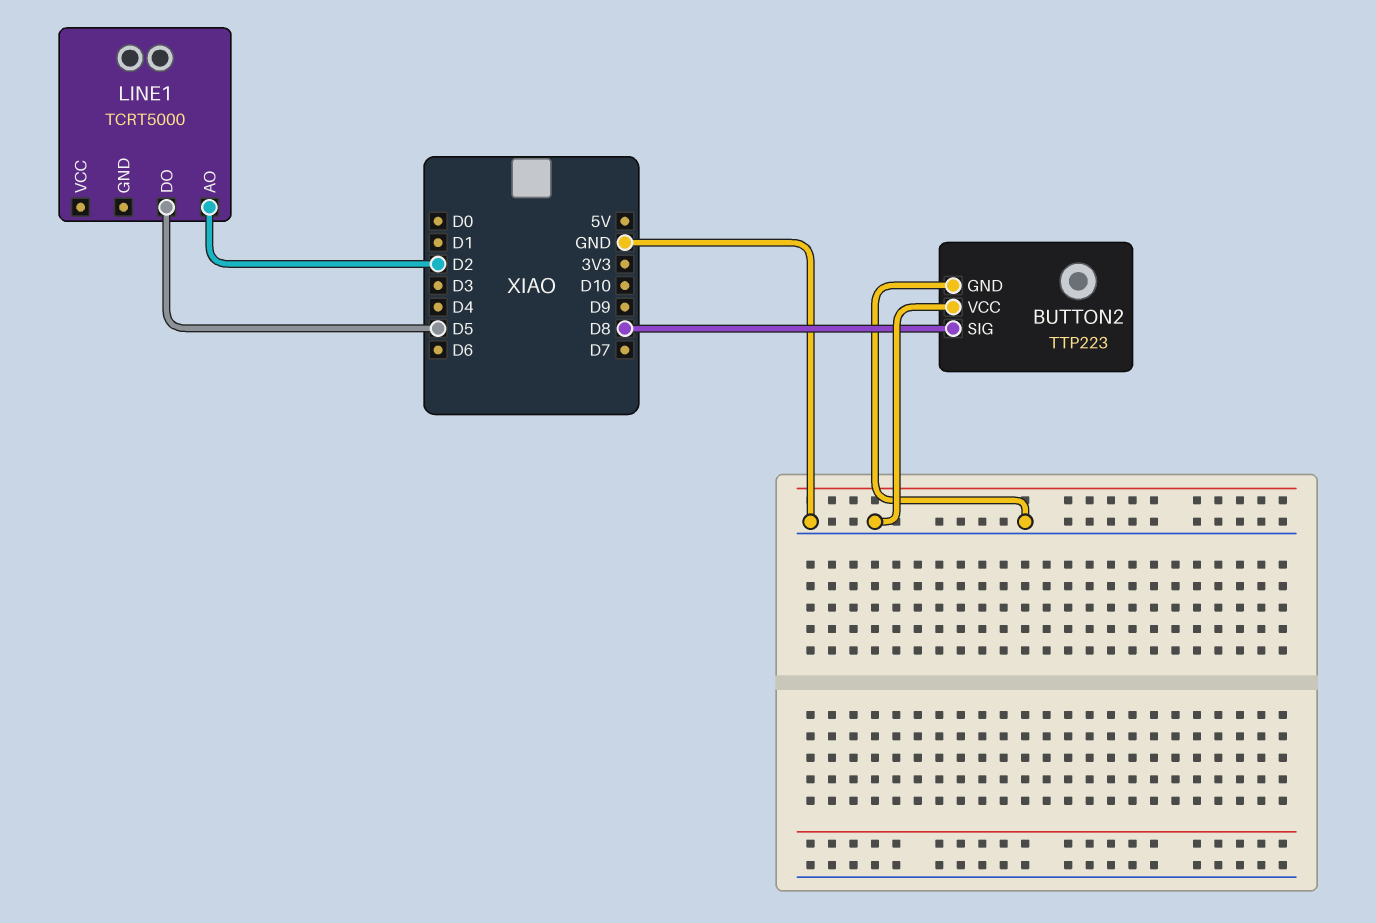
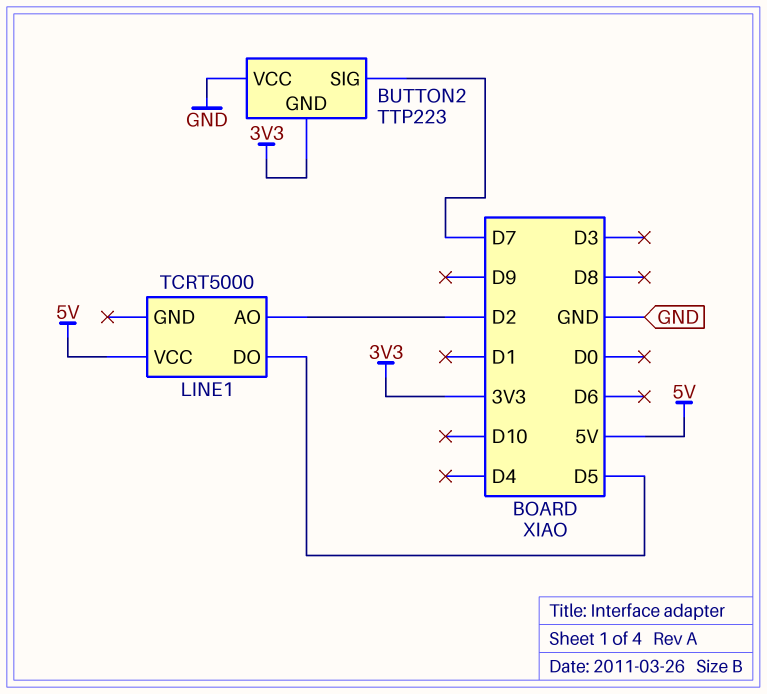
BUTTON2 pin GND: GND -> 3V3
BUTTON2 pin SIG: D8 -> D7
LINE1 pin VCC: none -> 5V

